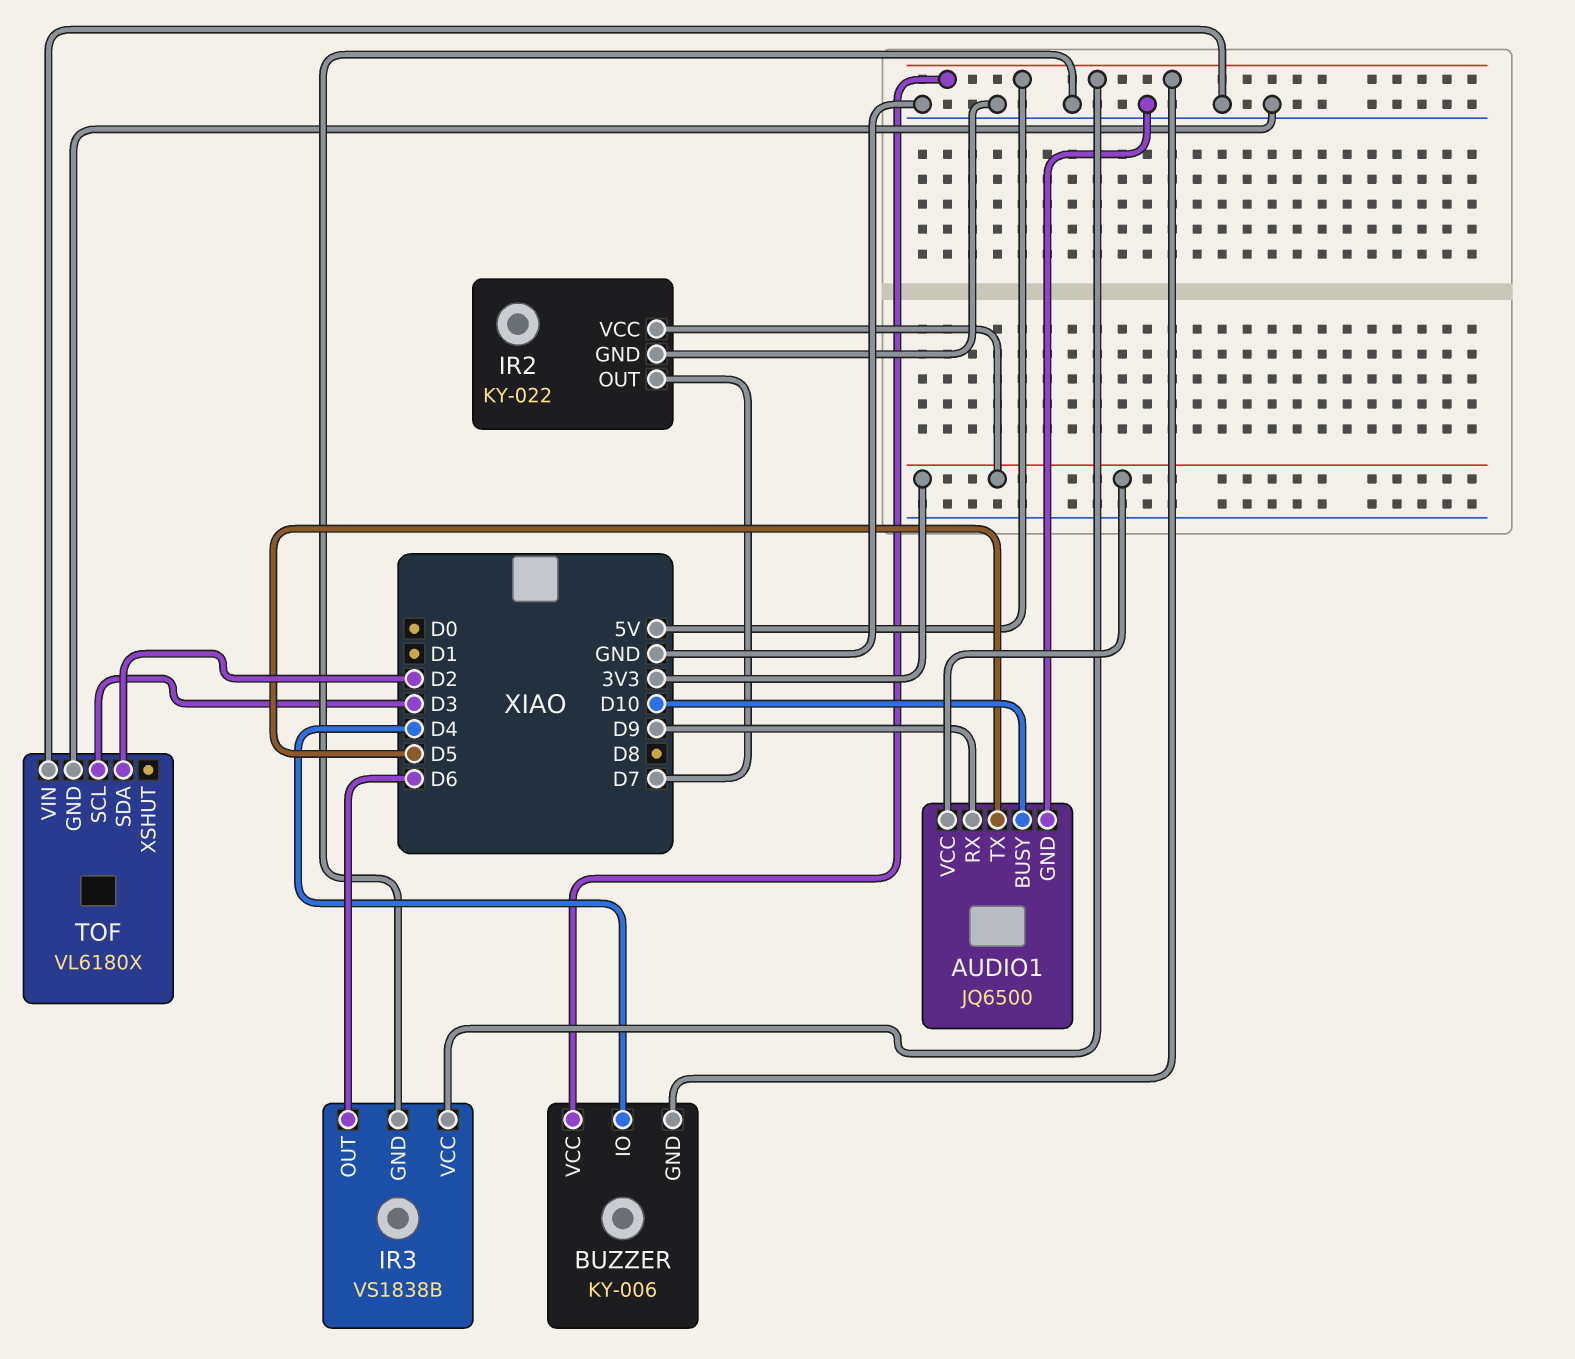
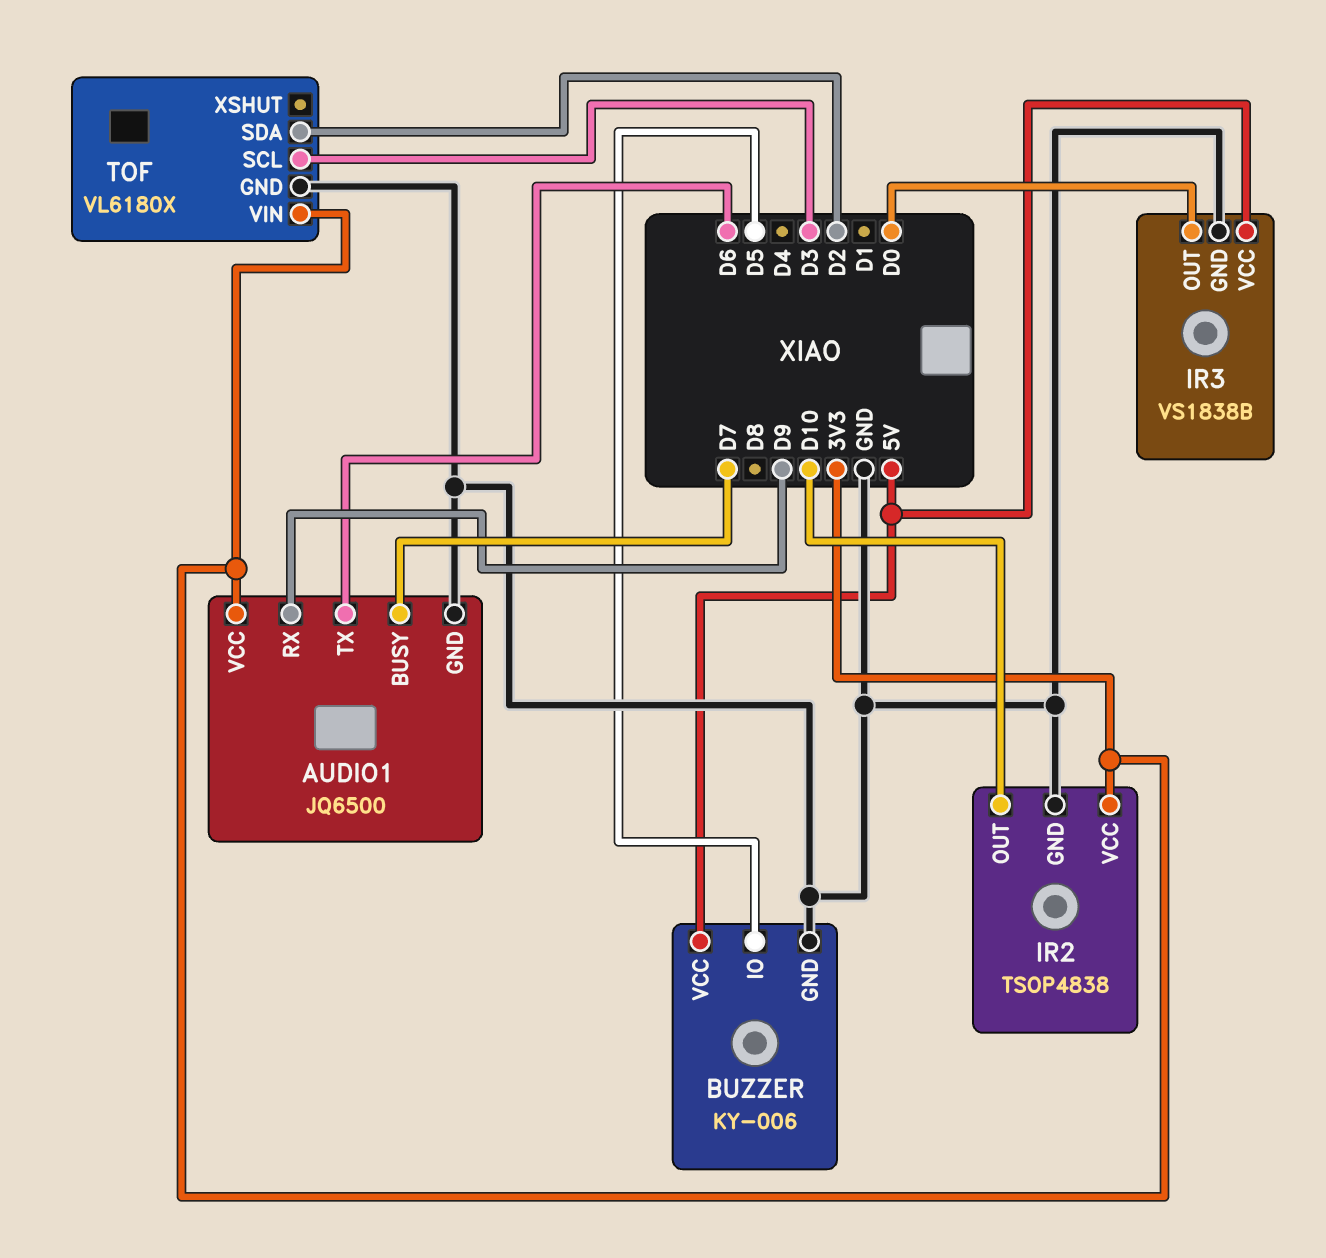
AUDIO1 pin BUSY: D10 -> D7
AUDIO1 pin TX: D5 -> D6
BUZZER pin GND: 5V -> GND
BUZZER pin IO: D4 -> D5
IR2: KY-022 -> TSOP4838
IR2 pin OUT: D7 -> D10
IR3 pin OUT: D6 -> D0
TOF pin VIN: GND -> 3V3

